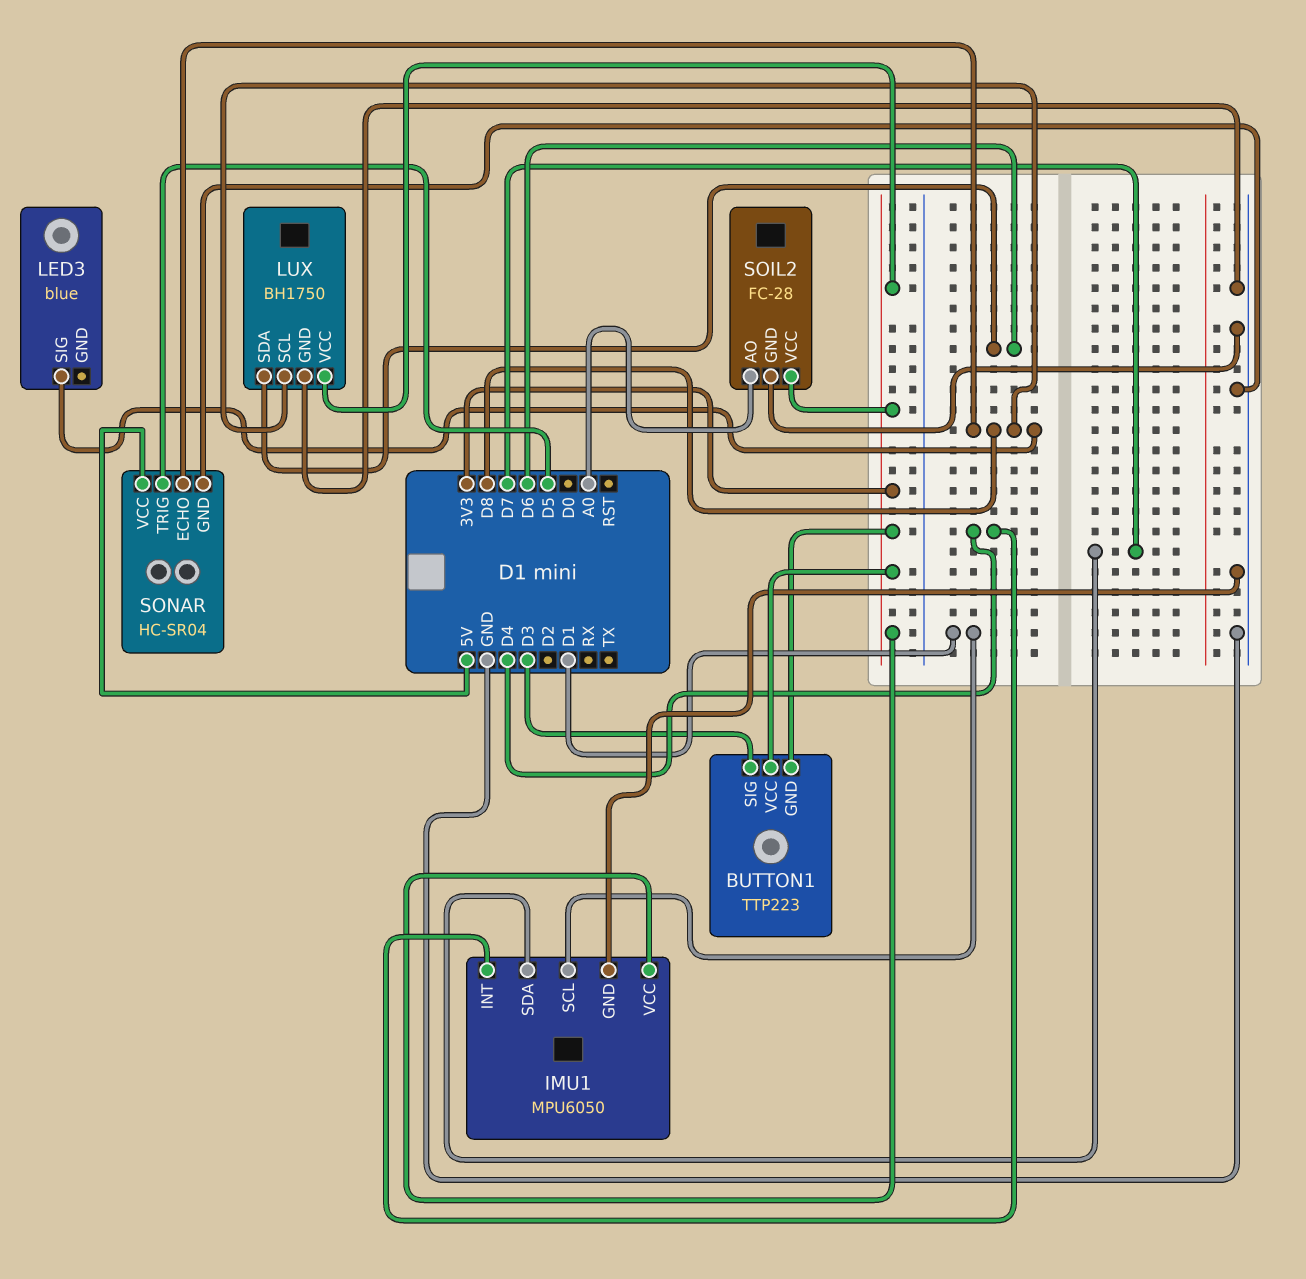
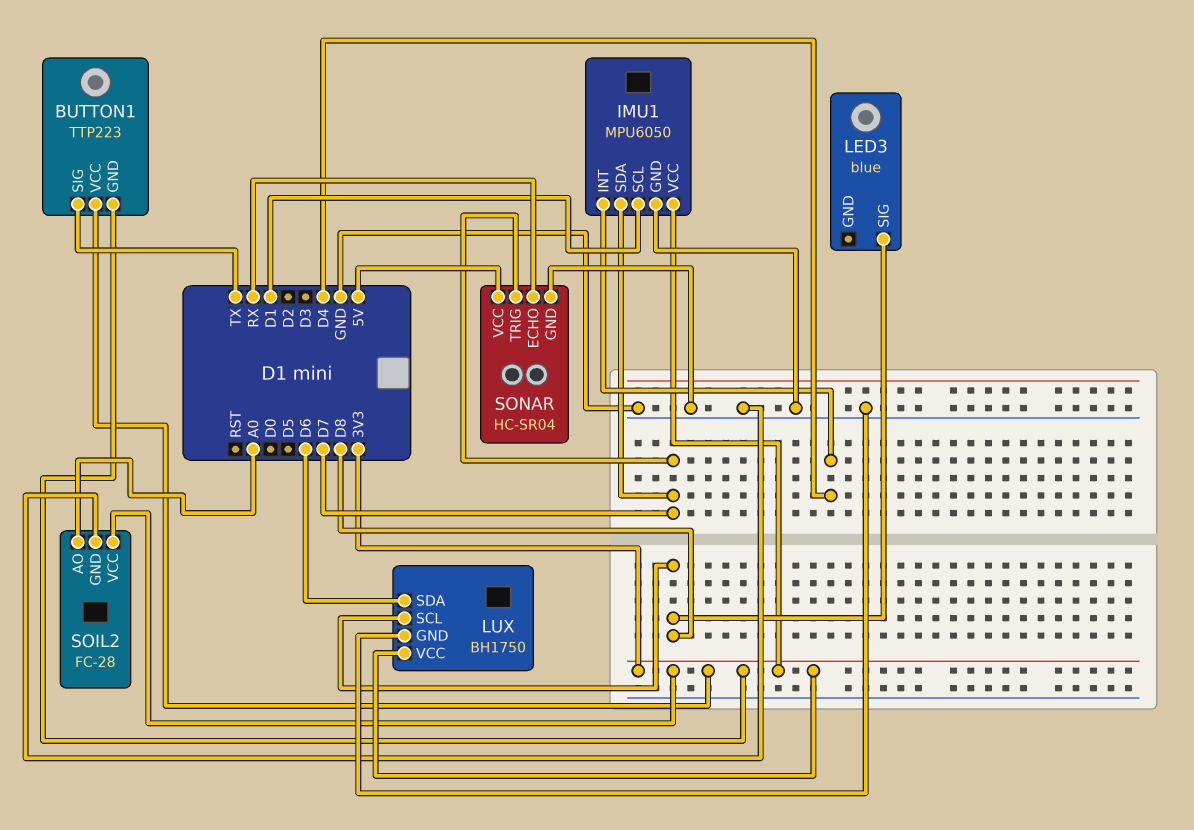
BUTTON1 pin SIG: D3 -> TX
SONAR pin ECHO: D8 -> RX
SONAR pin TRIG: D5 -> D7

